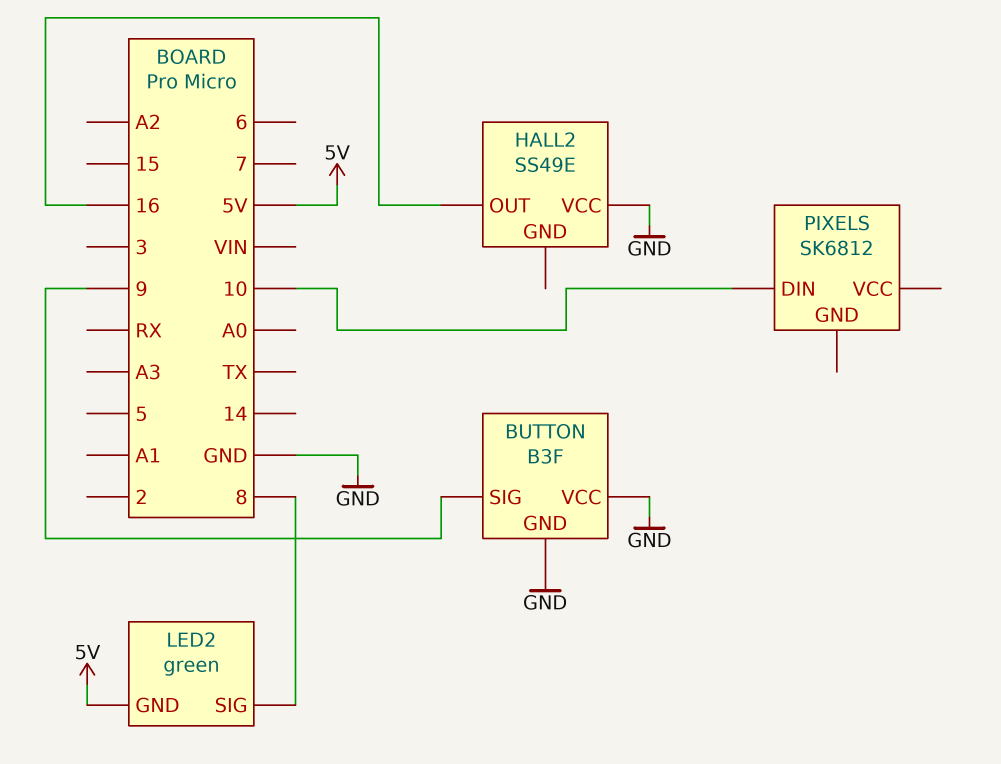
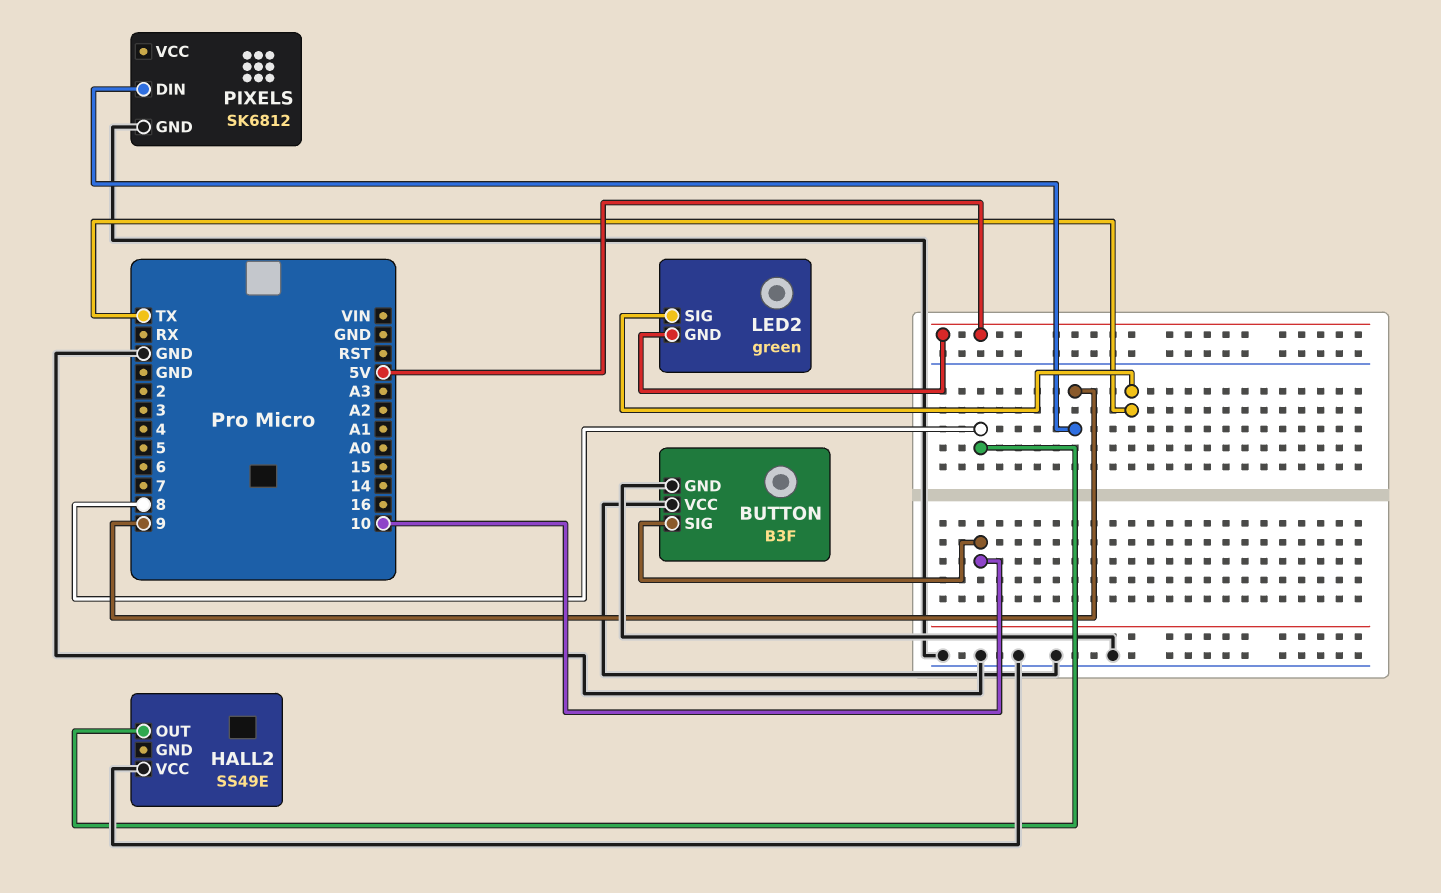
BUTTON pin SIG: 9 -> 10
HALL2 pin OUT: 16 -> 8
LED2 pin SIG: 8 -> TX
PIXELS pin DIN: 10 -> 9
PIXELS pin GND: none -> GND

